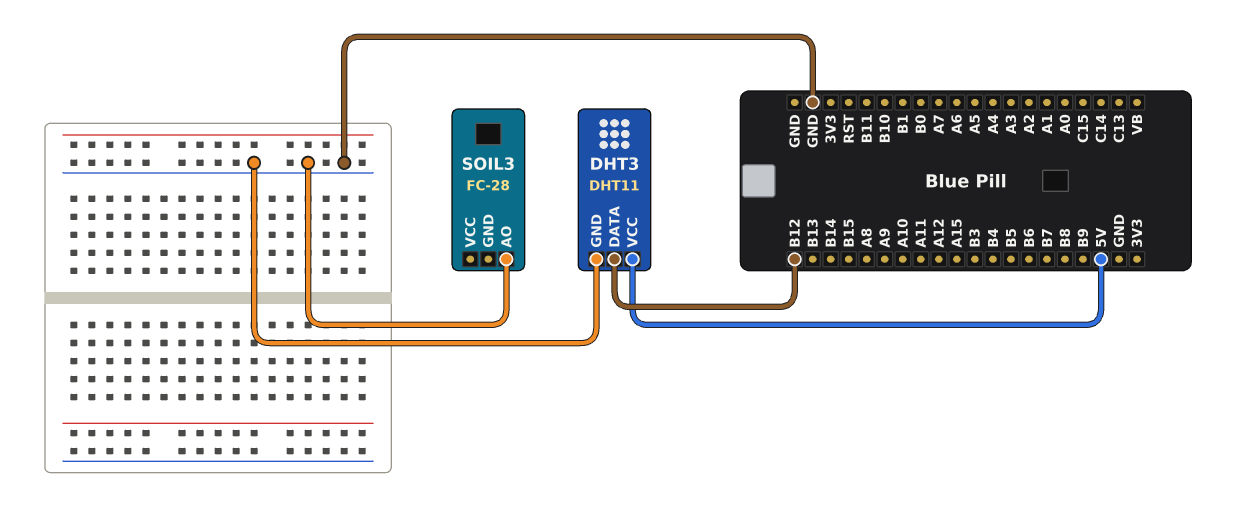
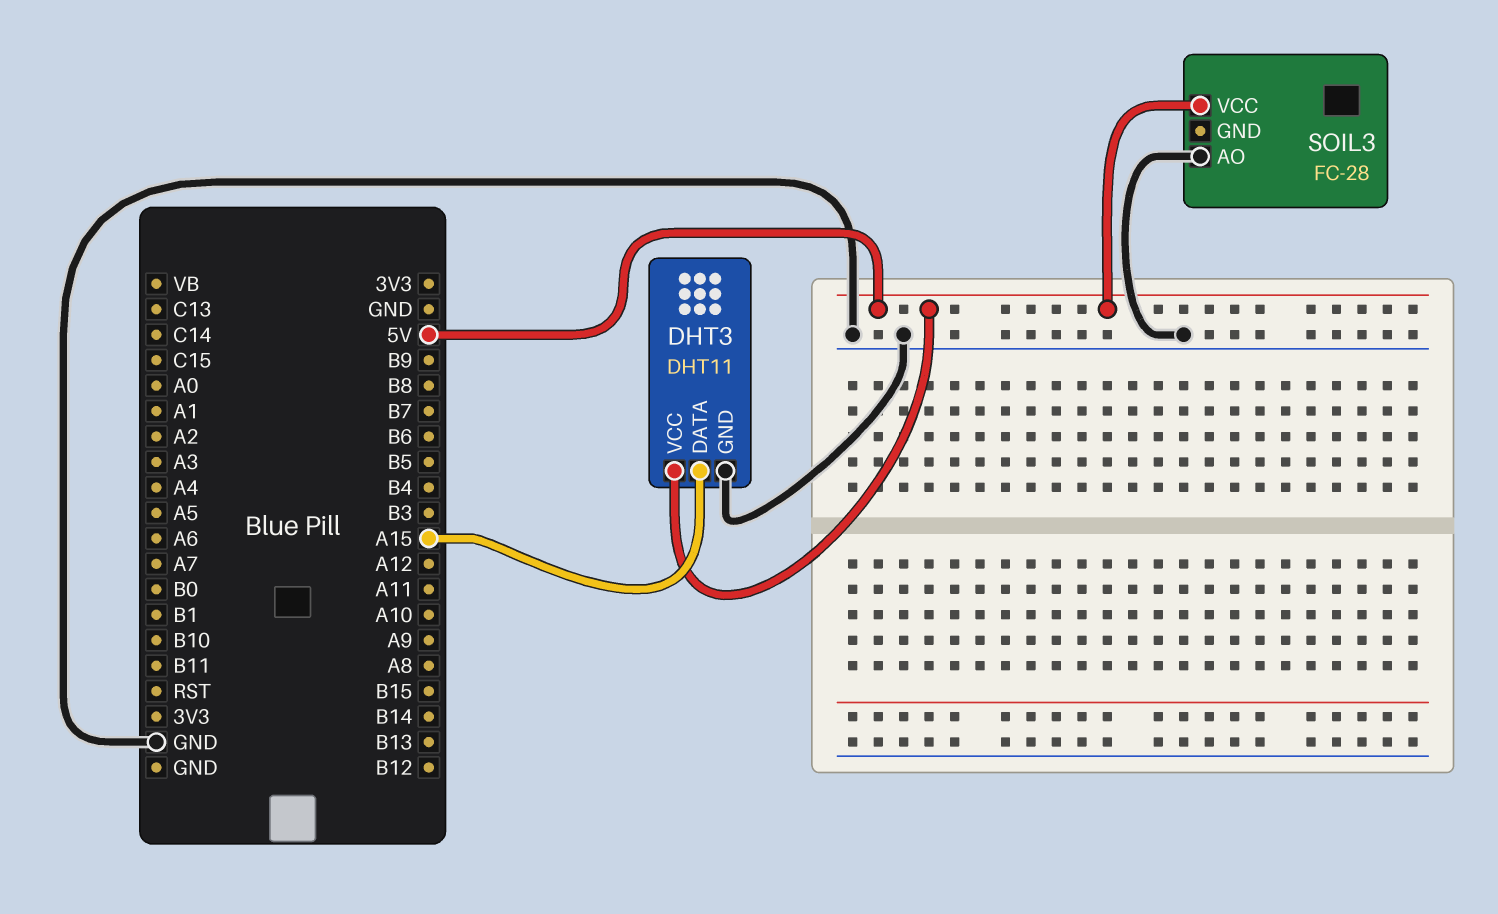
DHT3 pin DATA: B12 -> A15
SOIL3 pin VCC: none -> 5V

